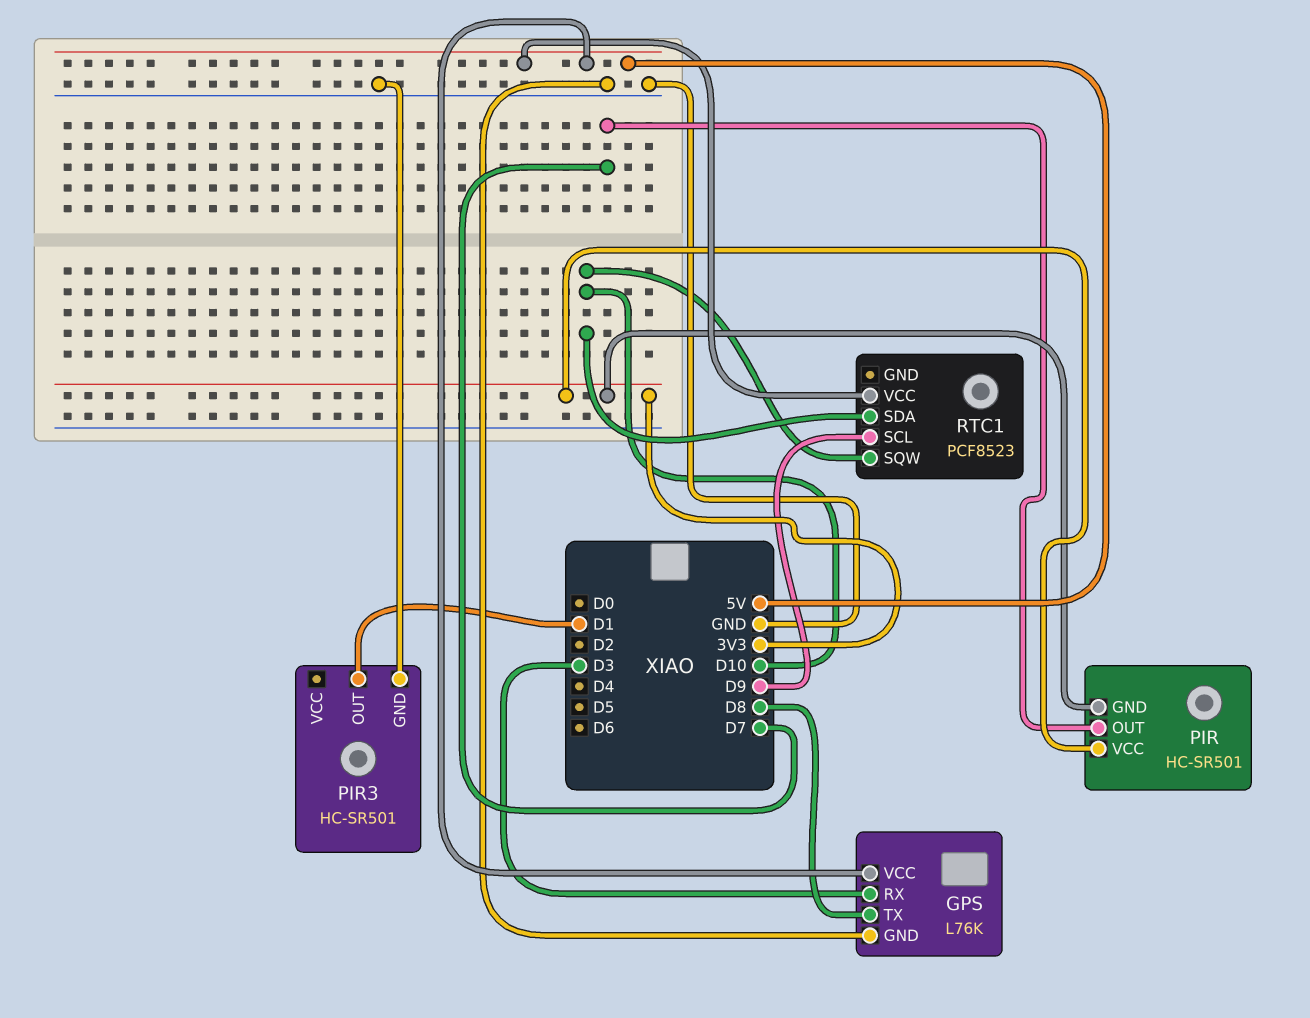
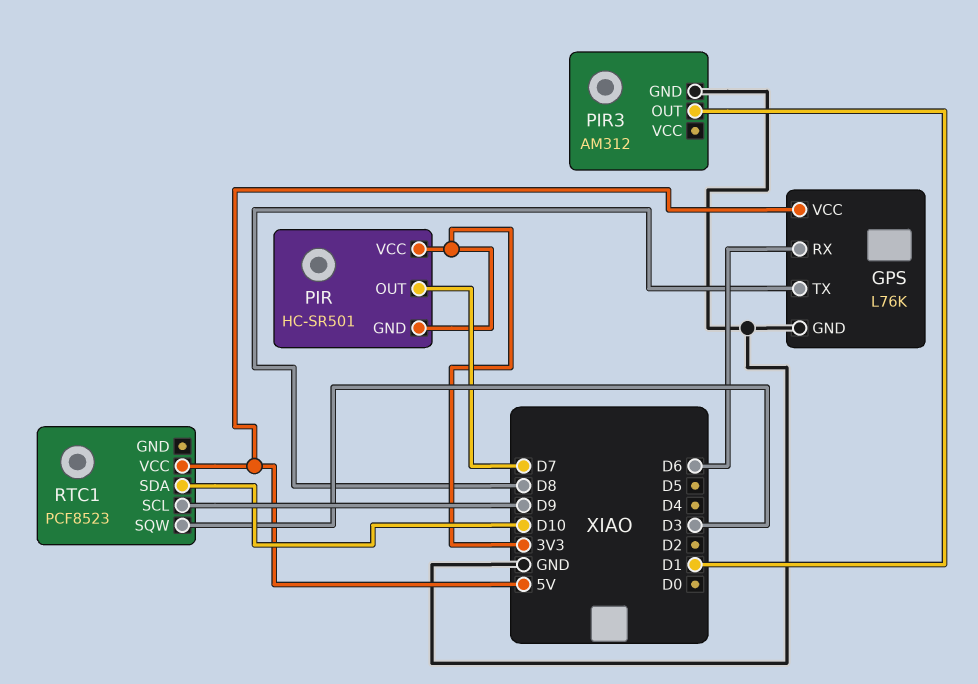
GPS pin RX: D3 -> D6
PIR3: HC-SR501 -> AM312
RTC1 pin SQW: D10 -> D3

